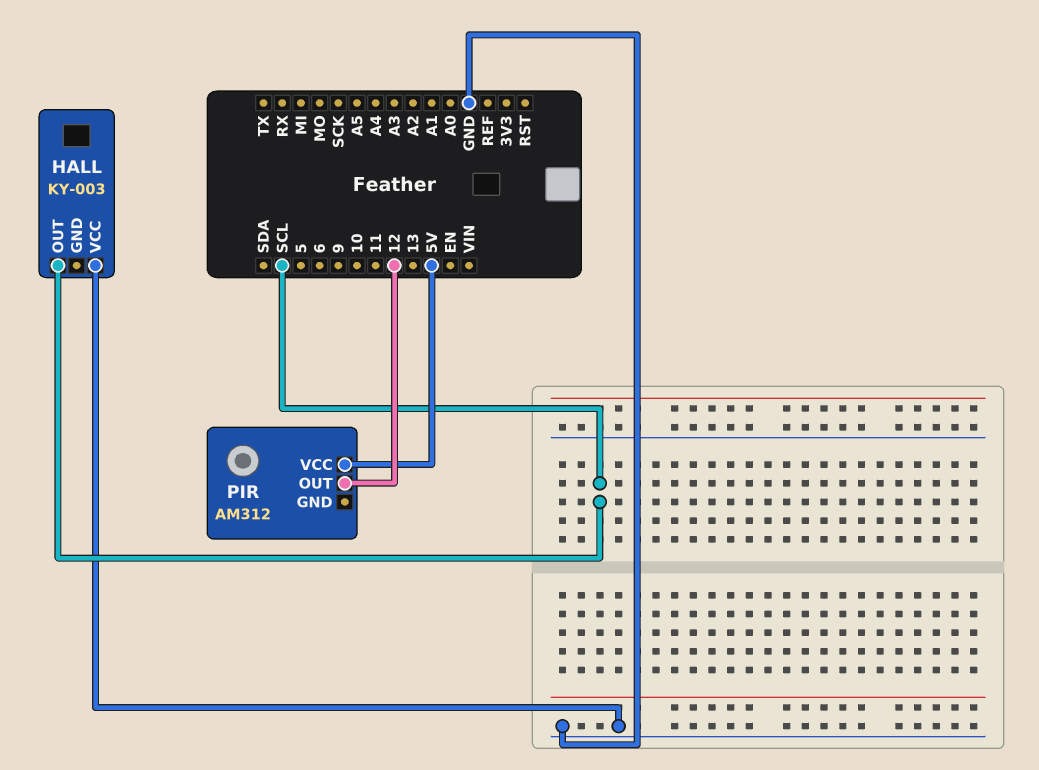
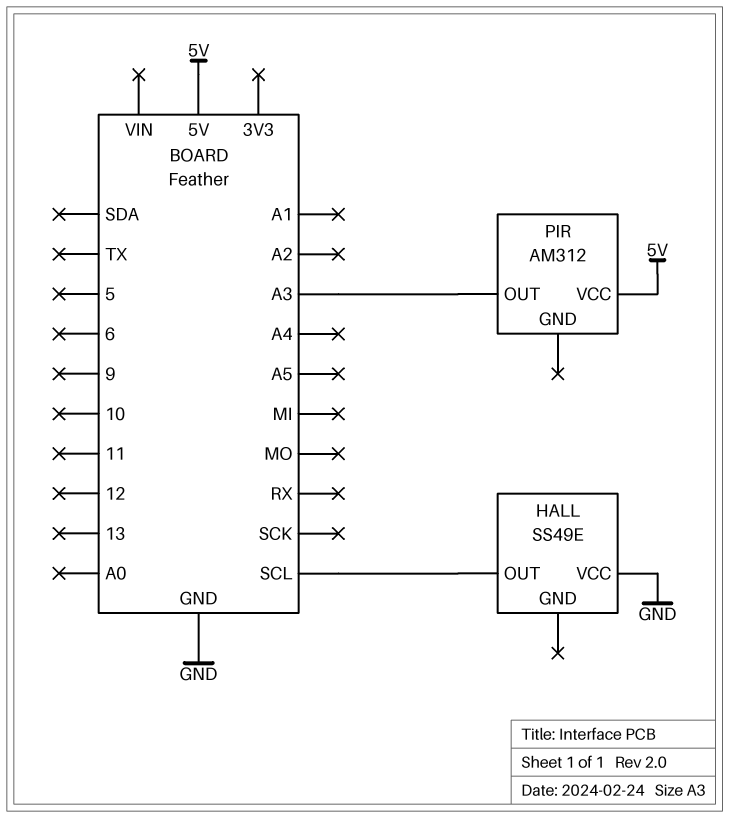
HALL: KY-003 -> SS49E
PIR pin OUT: 12 -> A3

